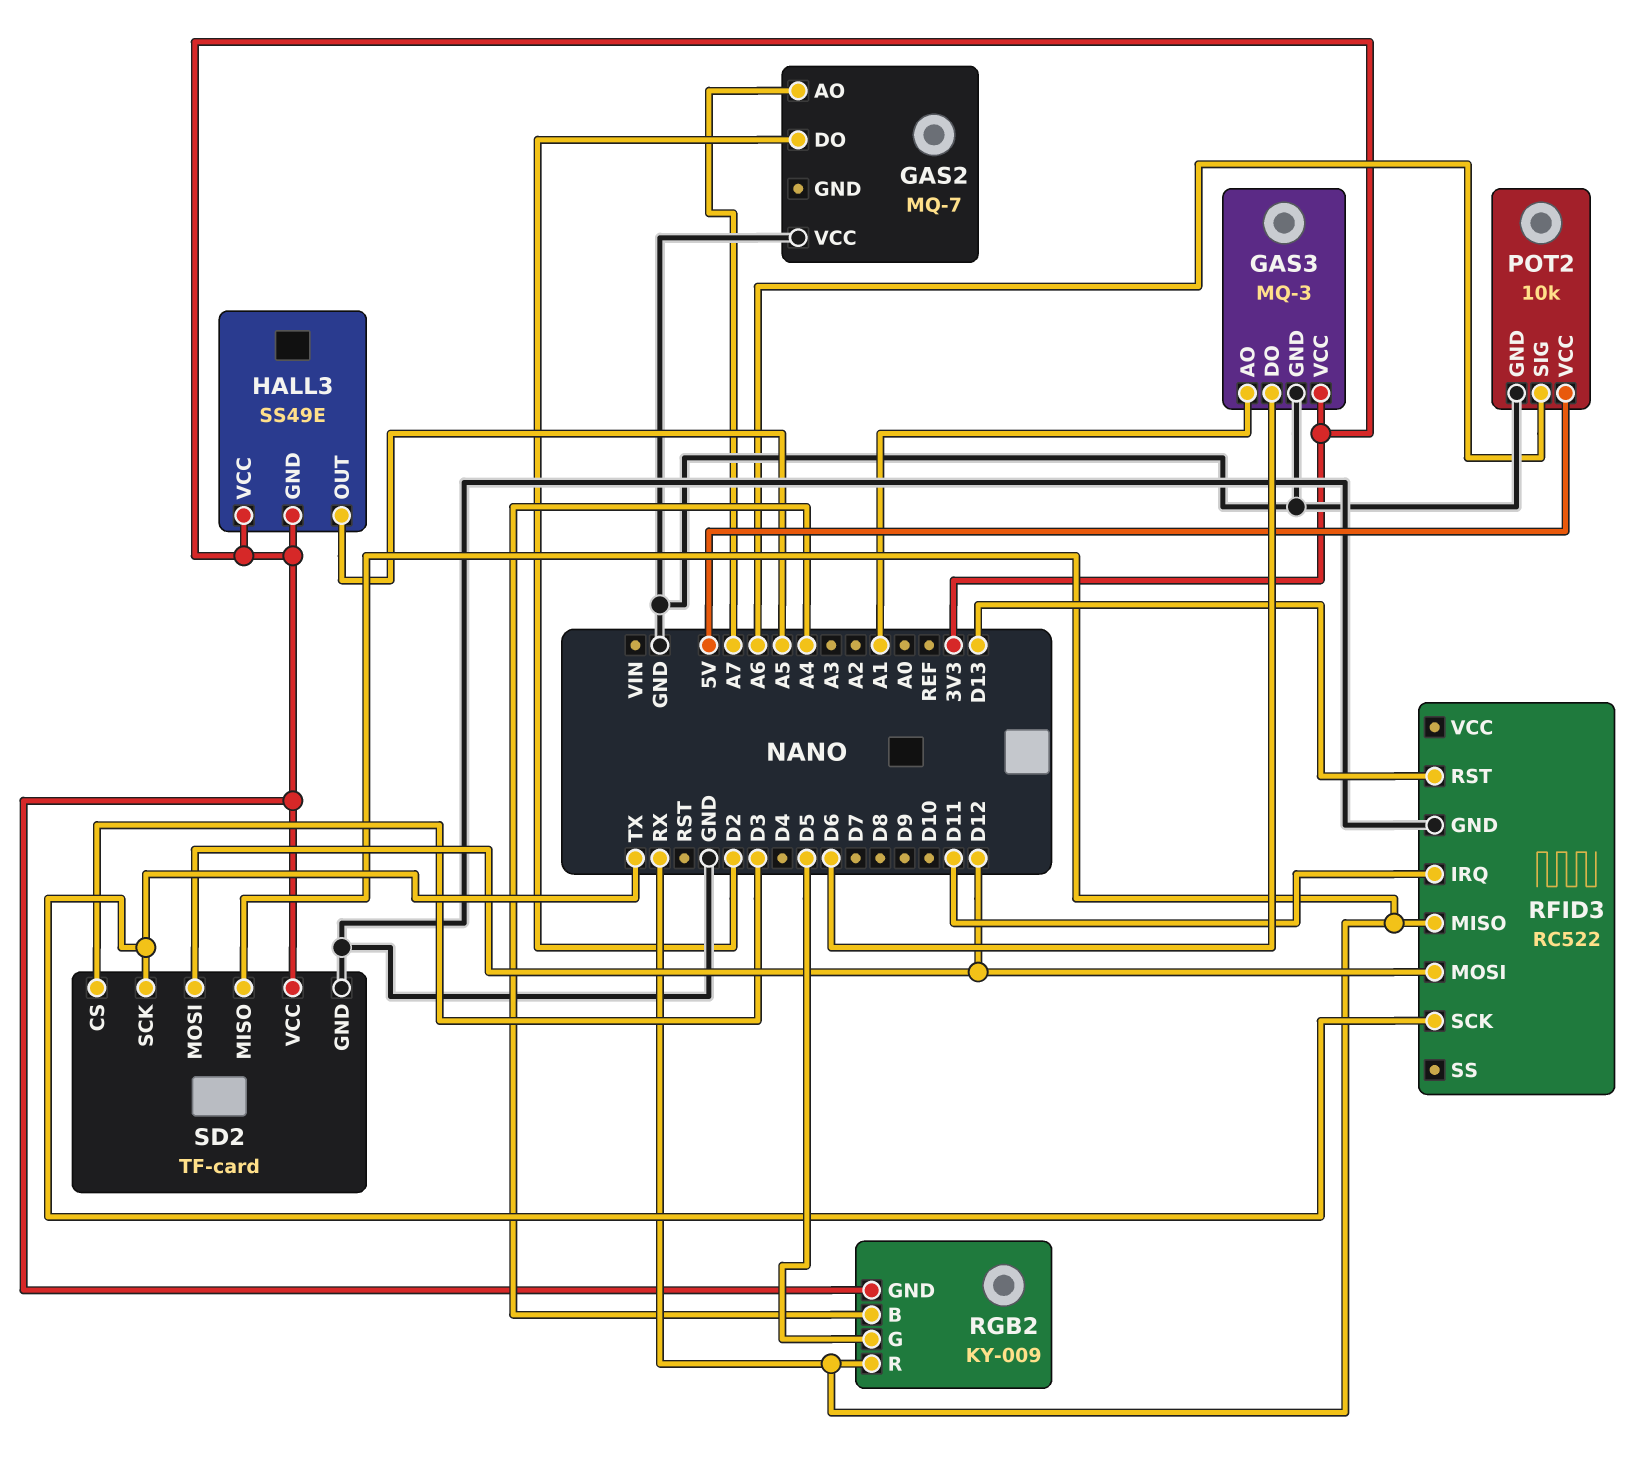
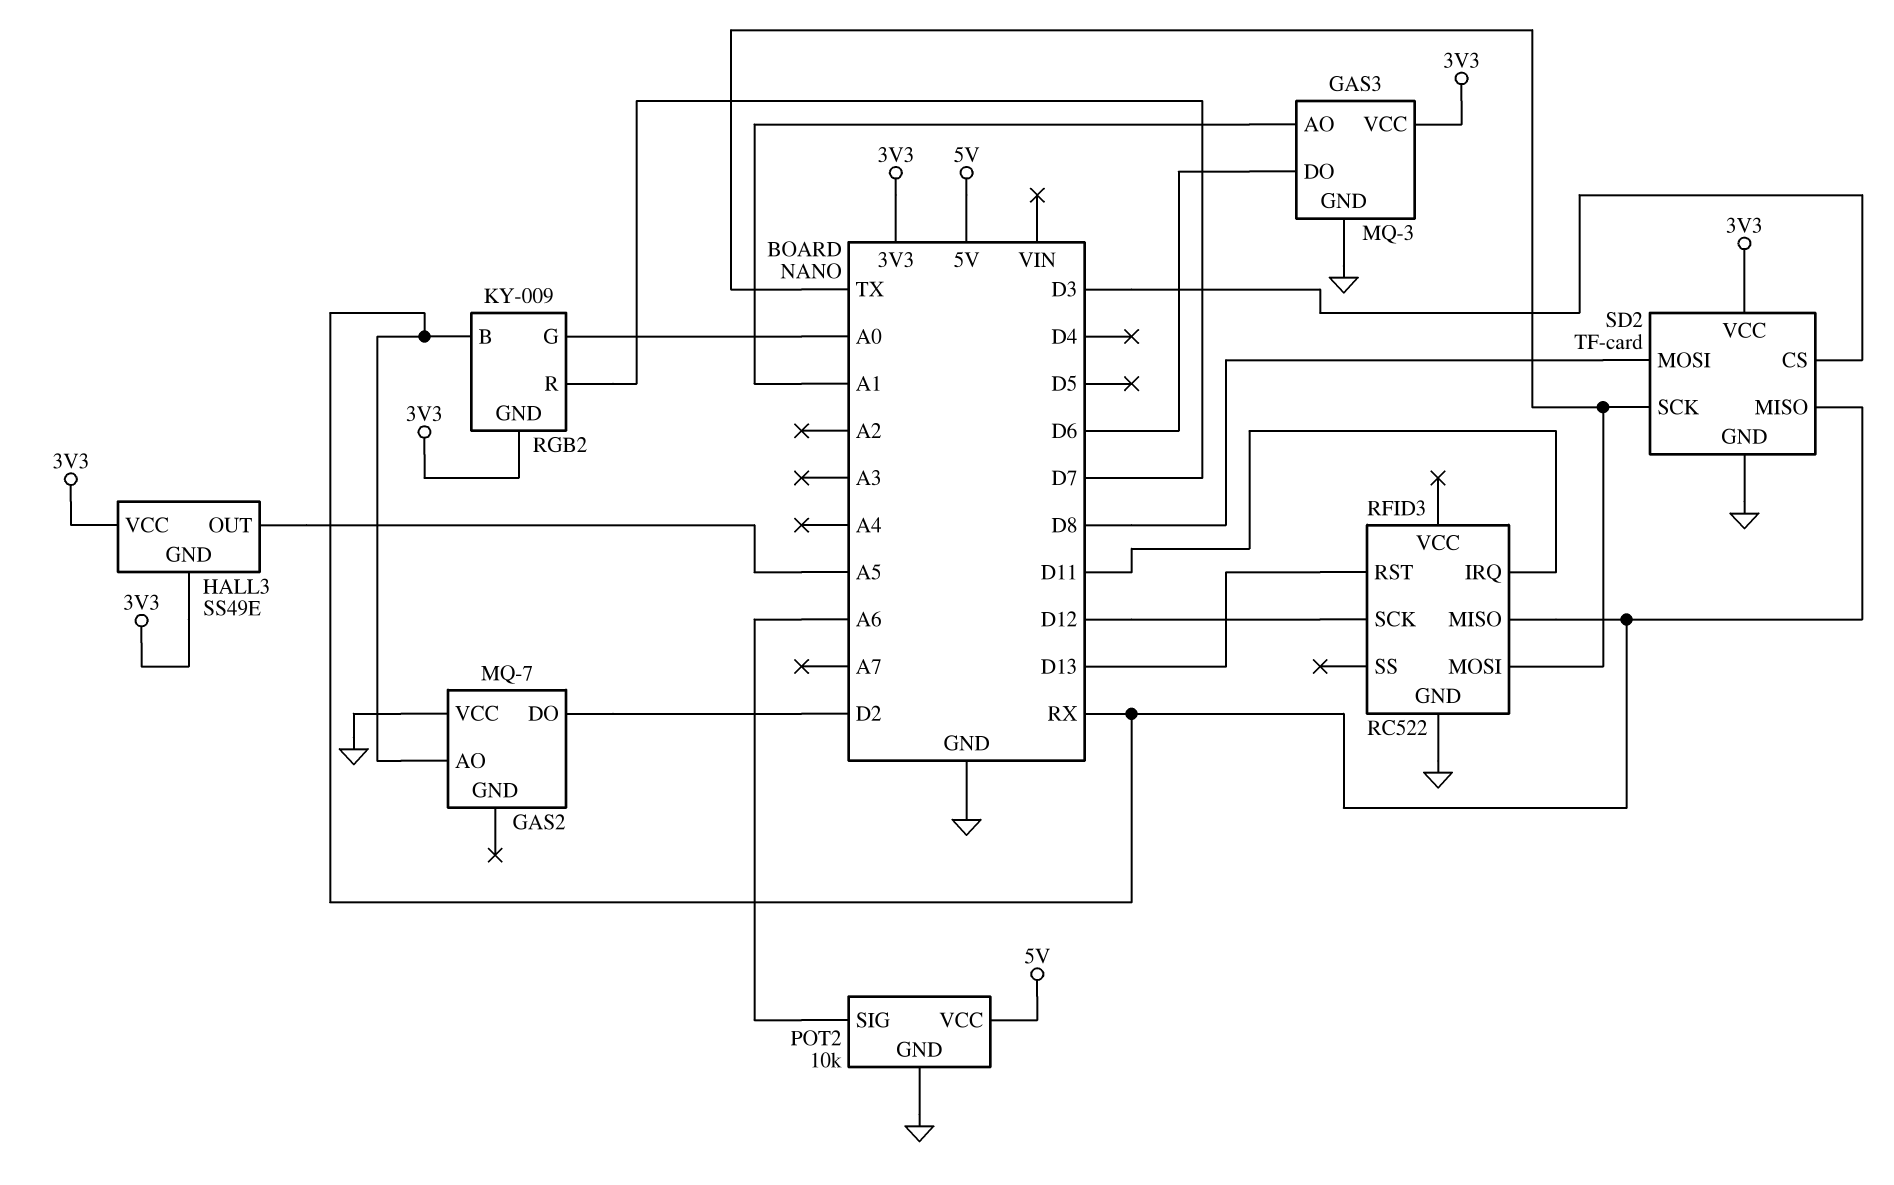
GAS2 pin AO: A7 -> RX
RFID3 pin MOSI: D12 -> TX
RFID3 pin SCK: TX -> D12
RGB2 pin B: A4 -> RX
RGB2 pin G: D5 -> A0
RGB2 pin R: RX -> D7
SD2 pin MOSI: D12 -> D8

